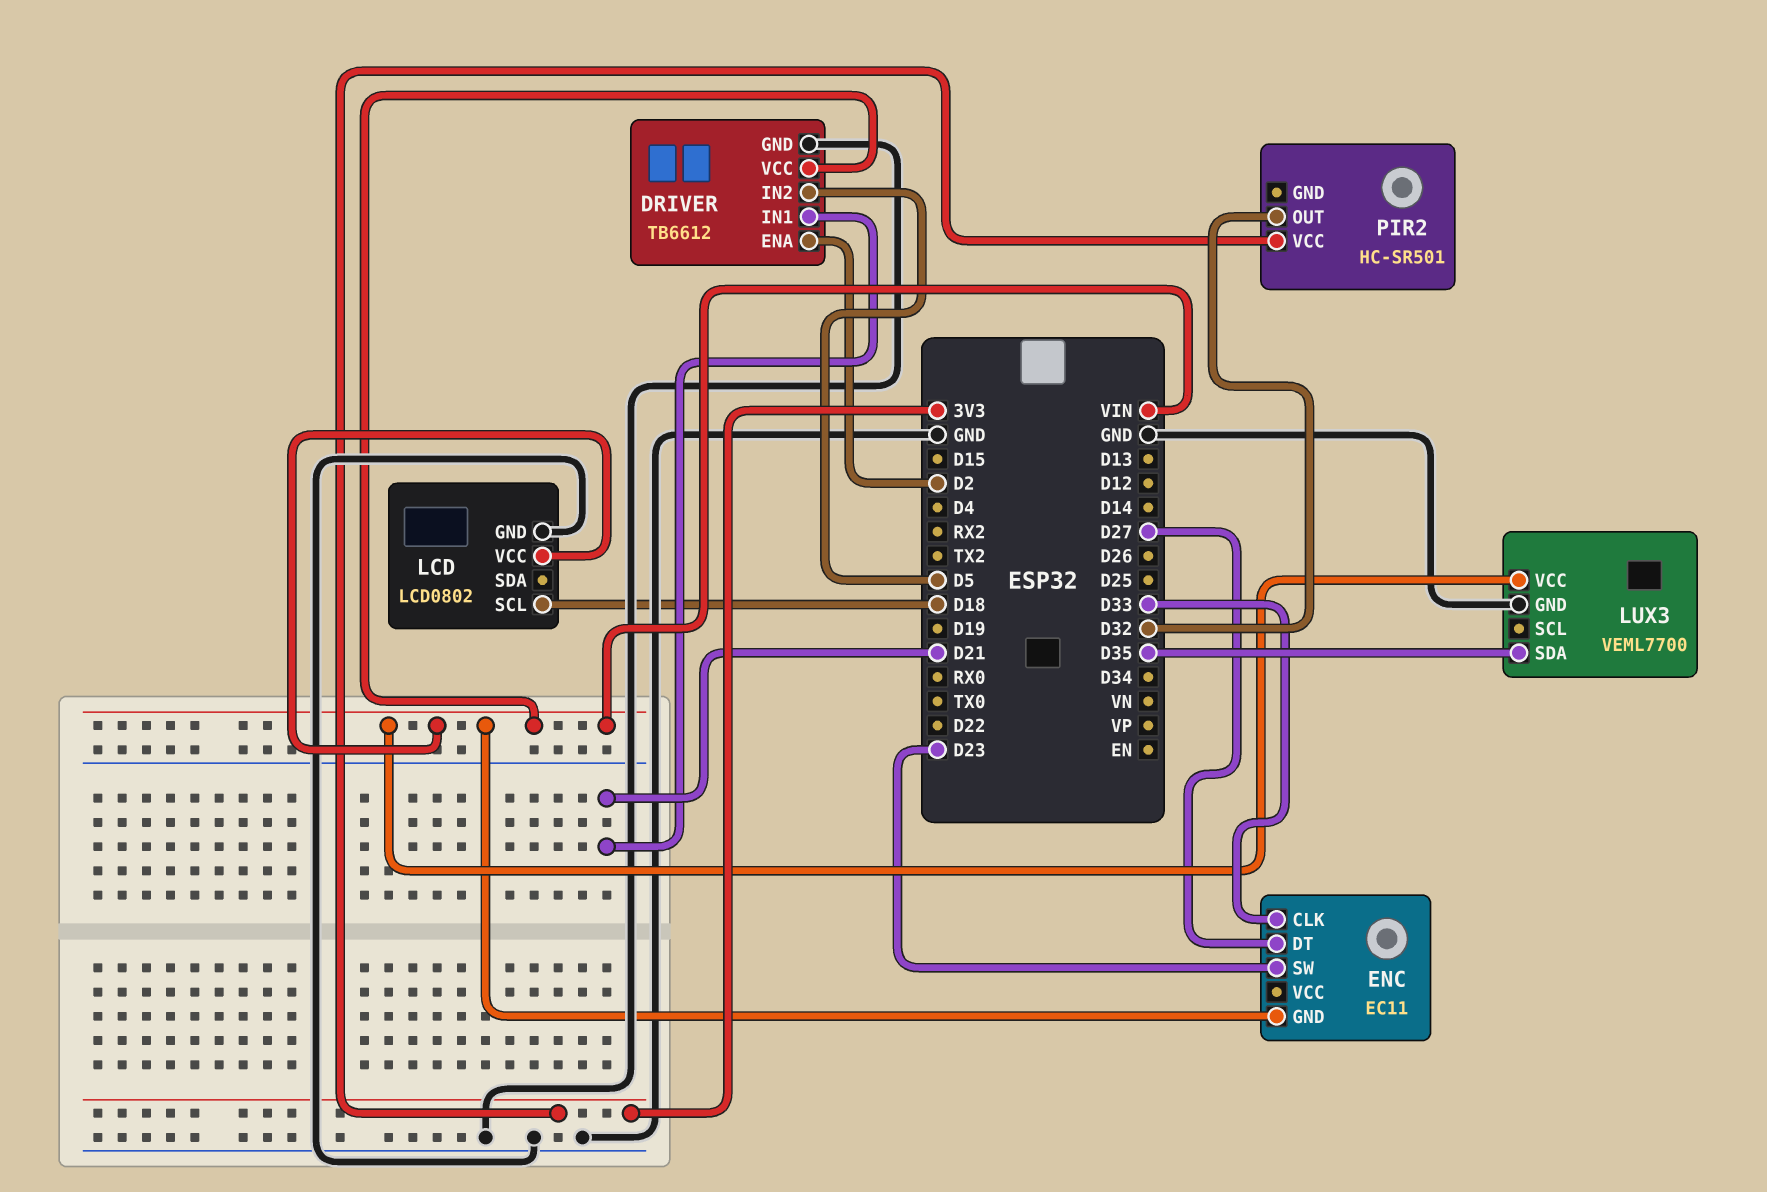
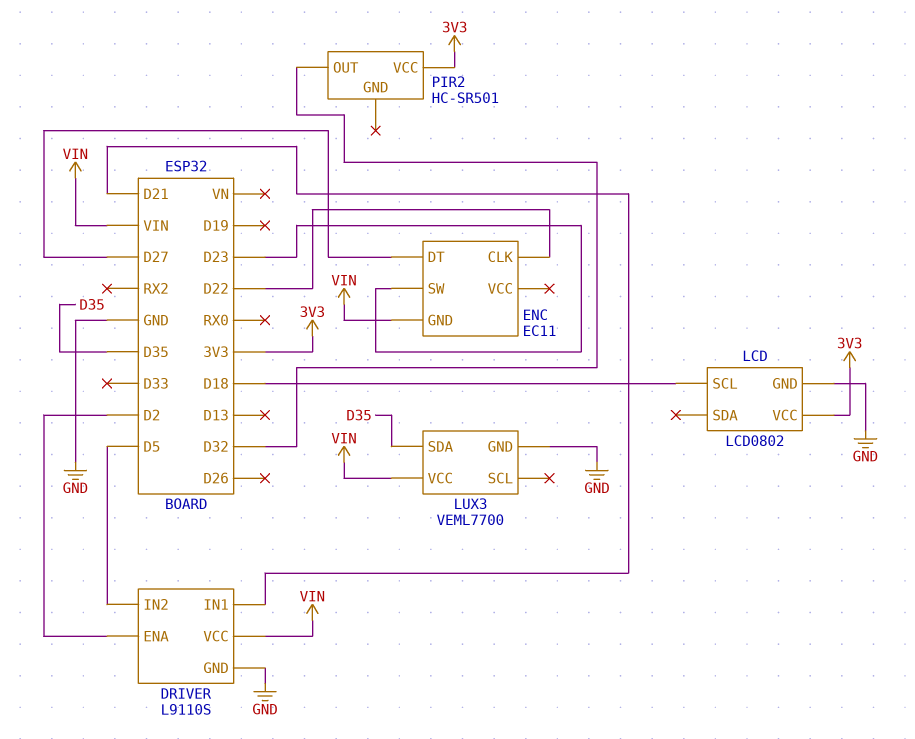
DRIVER: TB6612 -> L9110S
ENC pin CLK: D33 -> D22
LCD pin VCC: VIN -> 3V3

